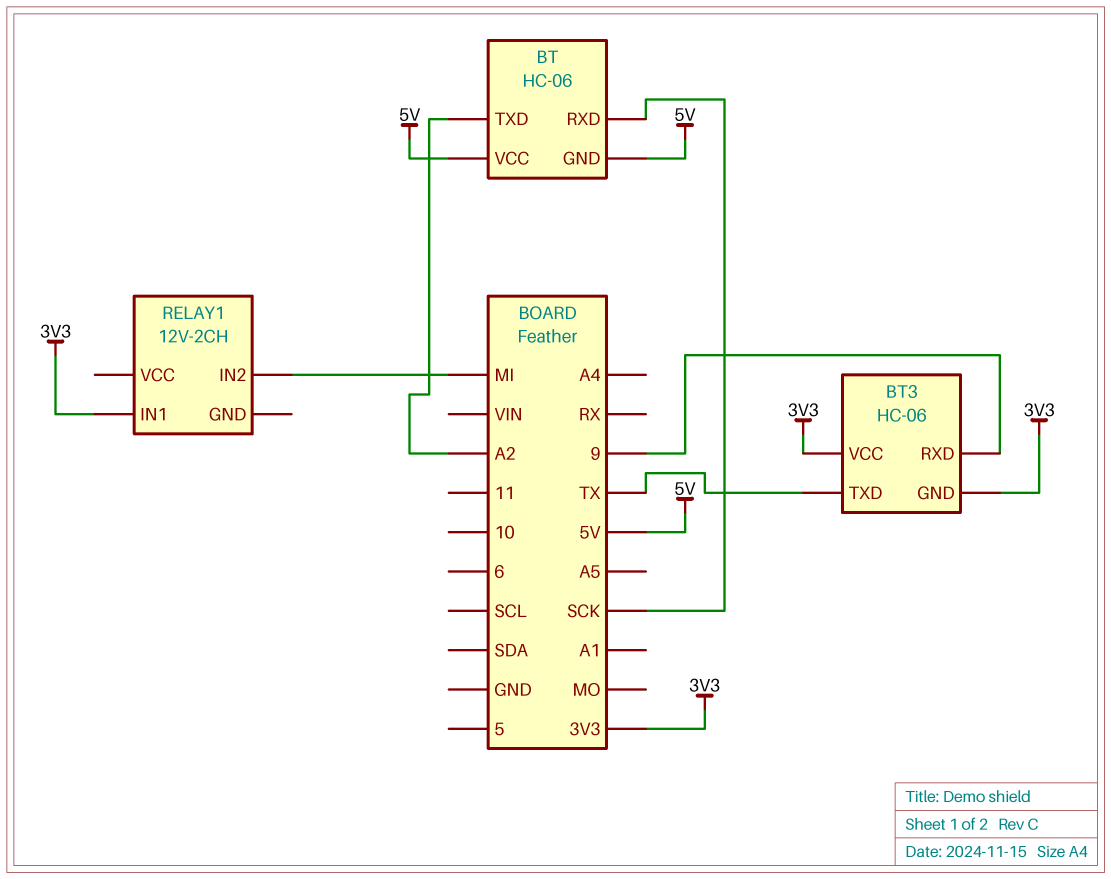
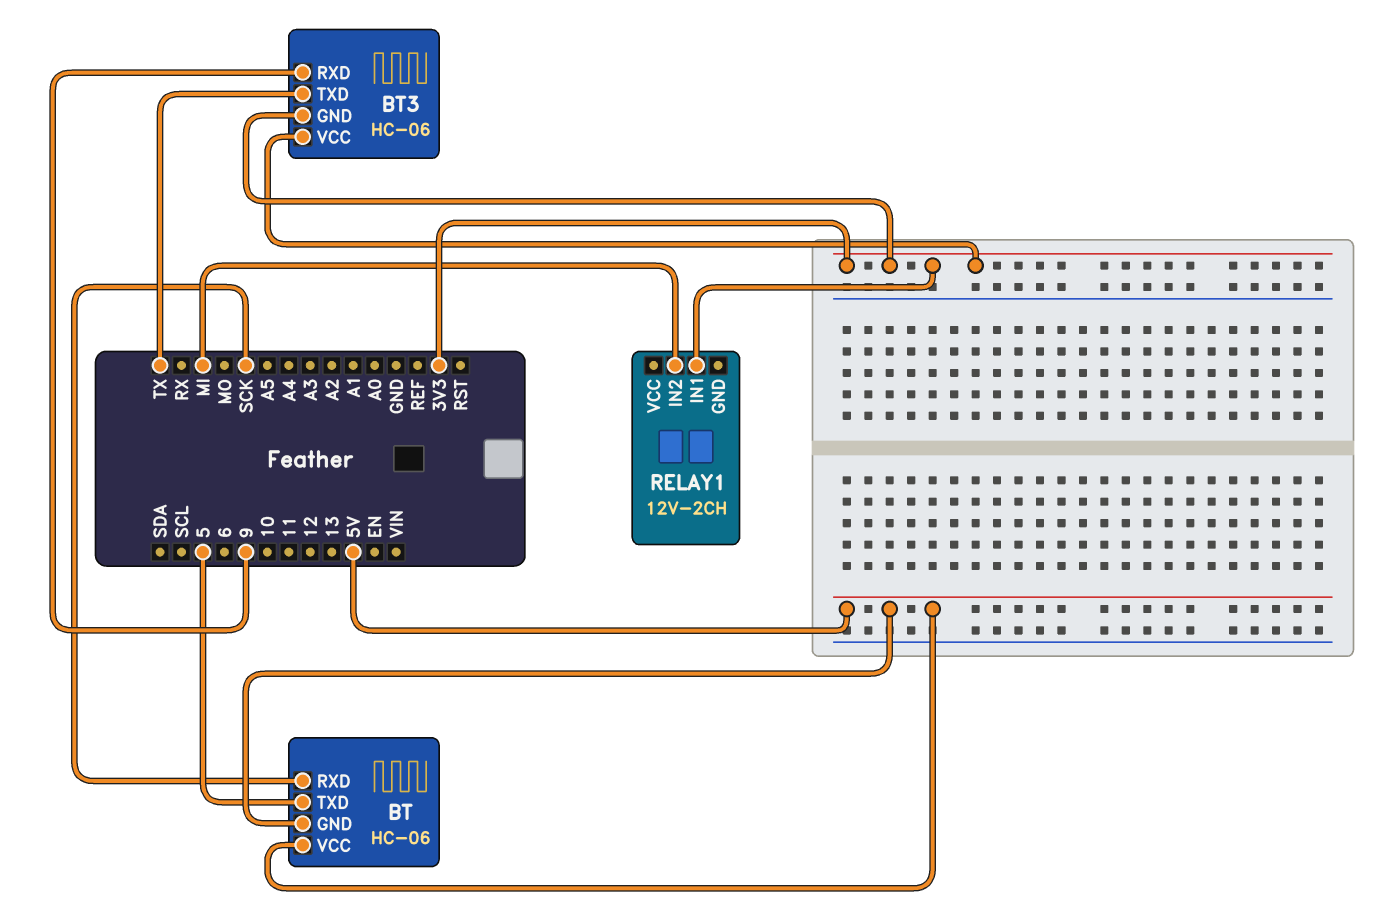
BT pin TXD: A2 -> 5

